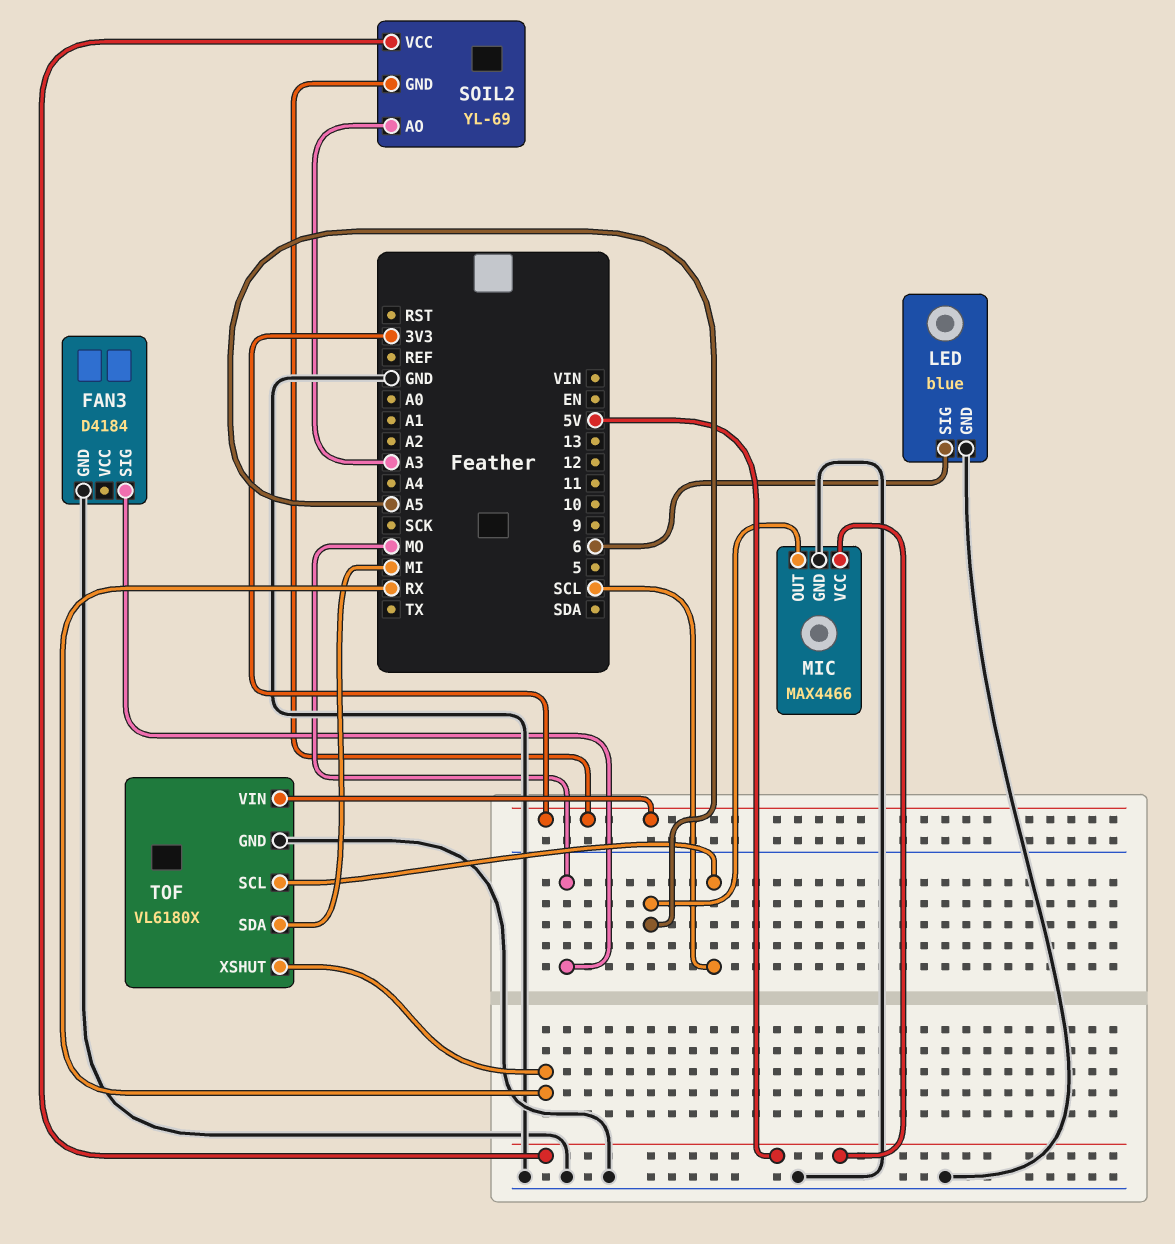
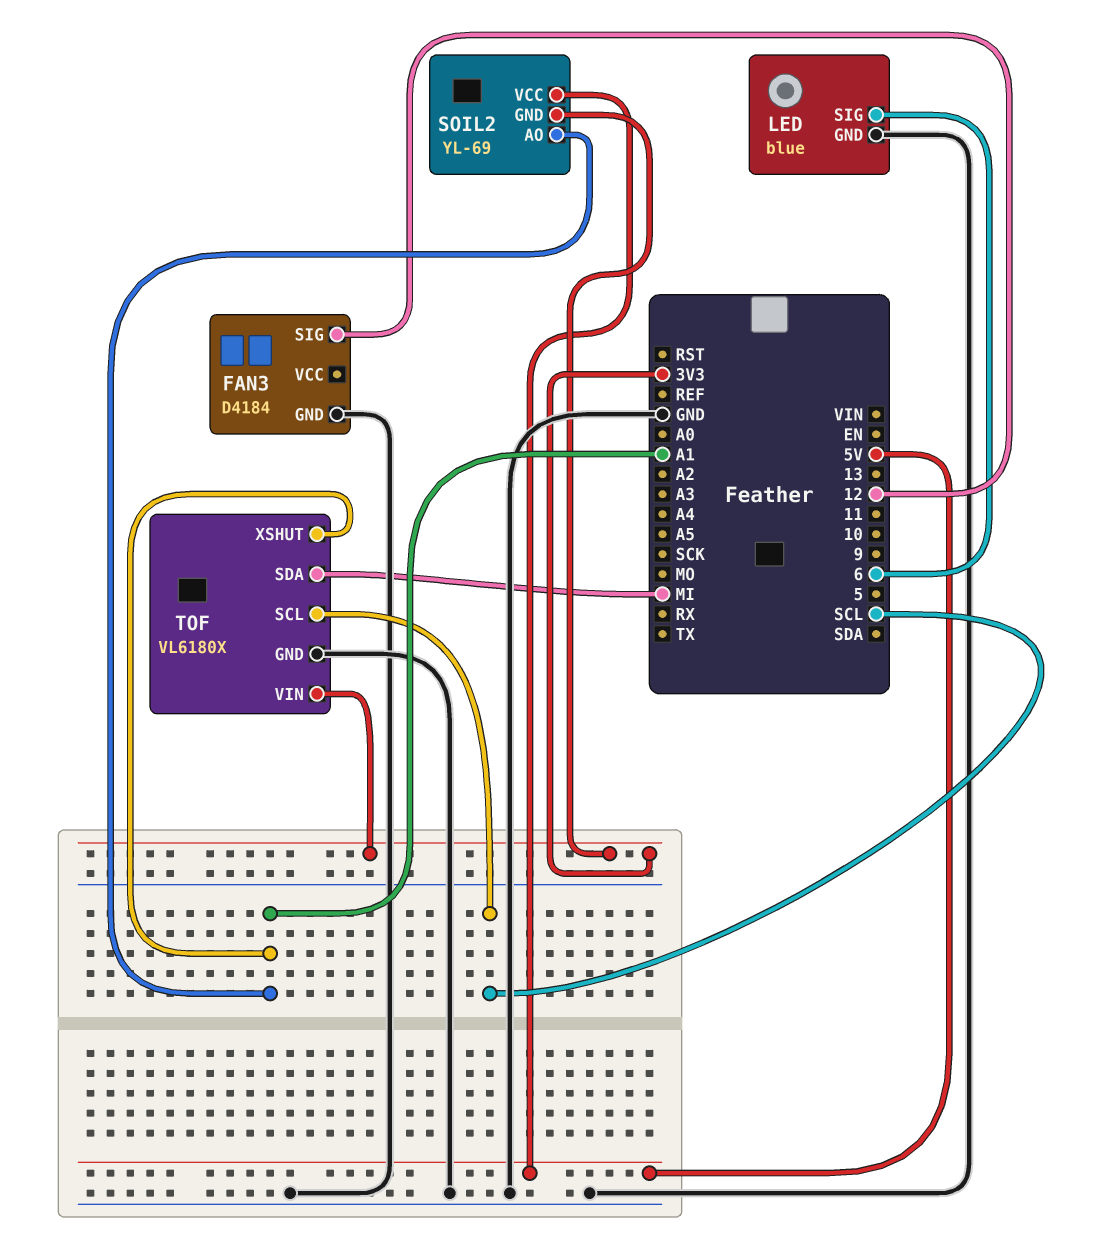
FAN3 pin SIG: MO -> 12
MIC: MAX4466 -> none
MIC pin GND: GND -> none
MIC pin OUT: A5 -> none
MIC pin VCC: 5V -> none
SOIL2 pin AO: A3 -> A1
TOF pin XSHUT: RX -> A1

